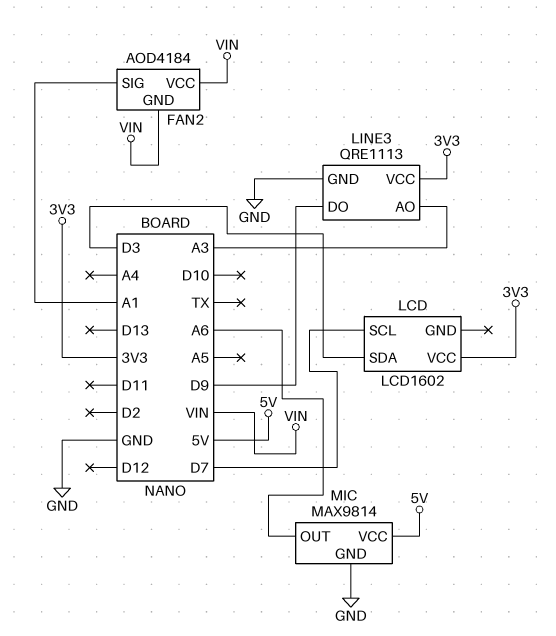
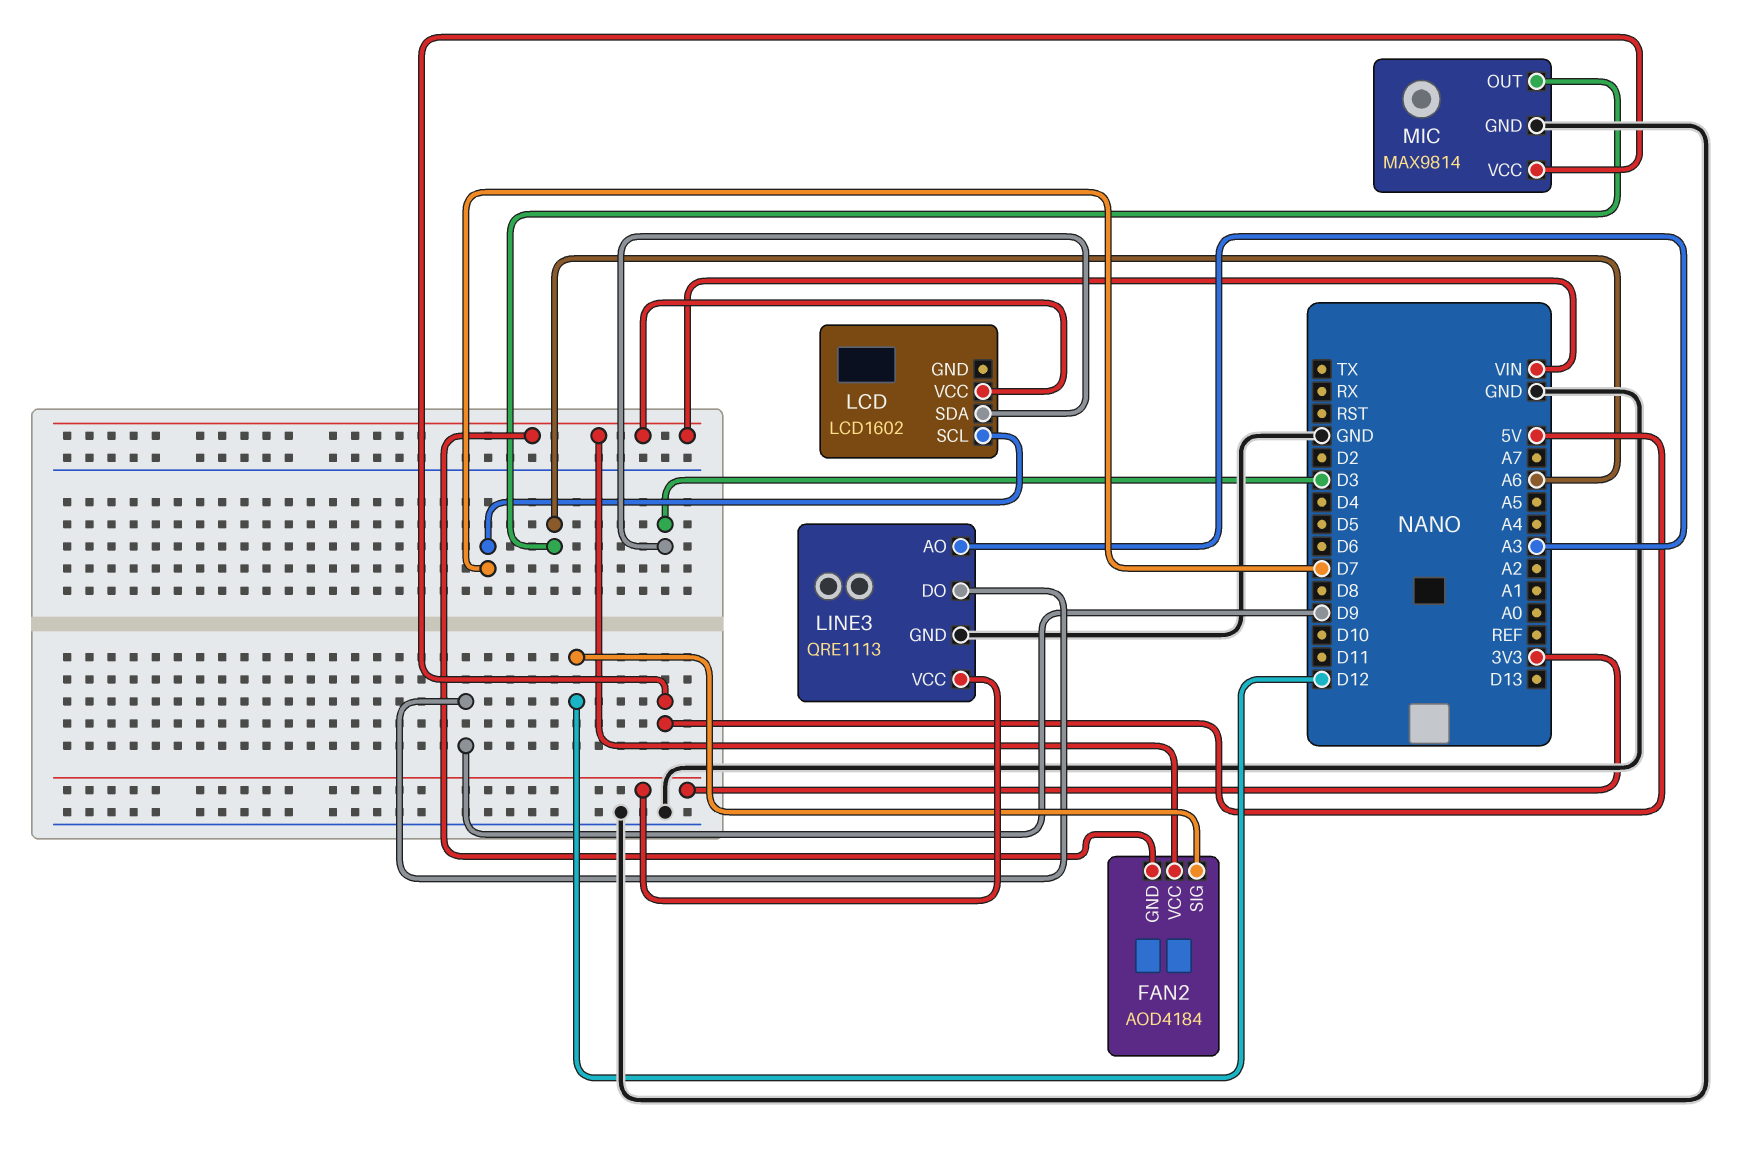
FAN2 pin SIG: A1 -> D12
LCD pin VCC: 3V3 -> VIN

